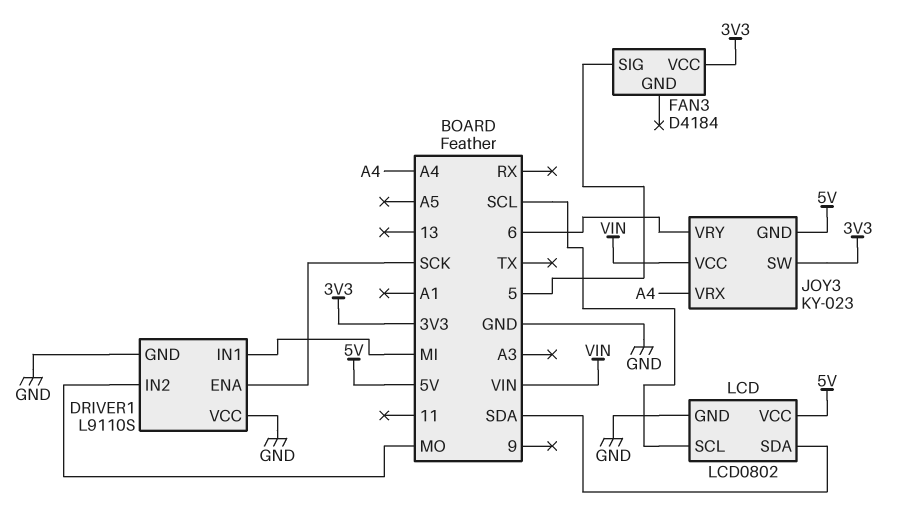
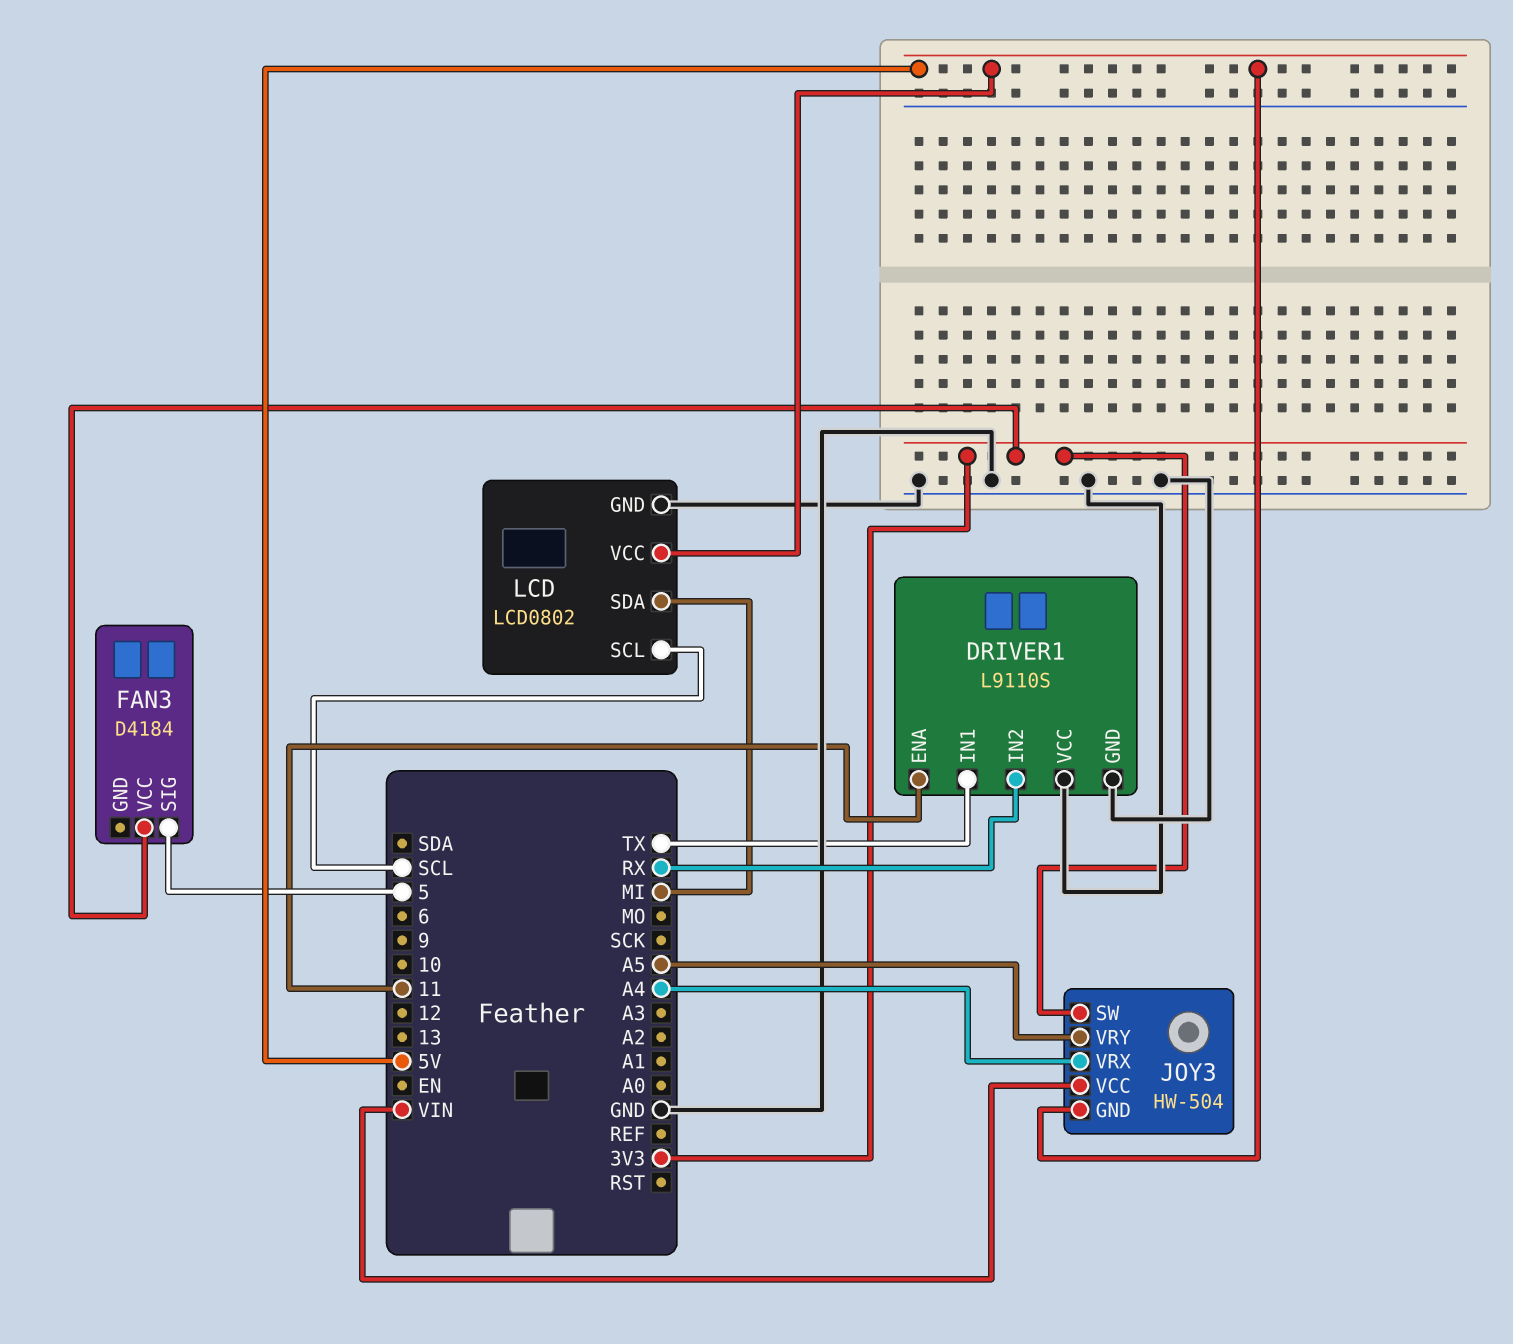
DRIVER1 pin ENA: SCK -> 11
DRIVER1 pin IN1: MI -> TX
DRIVER1 pin IN2: MO -> RX
JOY3: KY-023 -> HW-504
JOY3 pin VRY: 6 -> A5
LCD pin SDA: SDA -> MI

